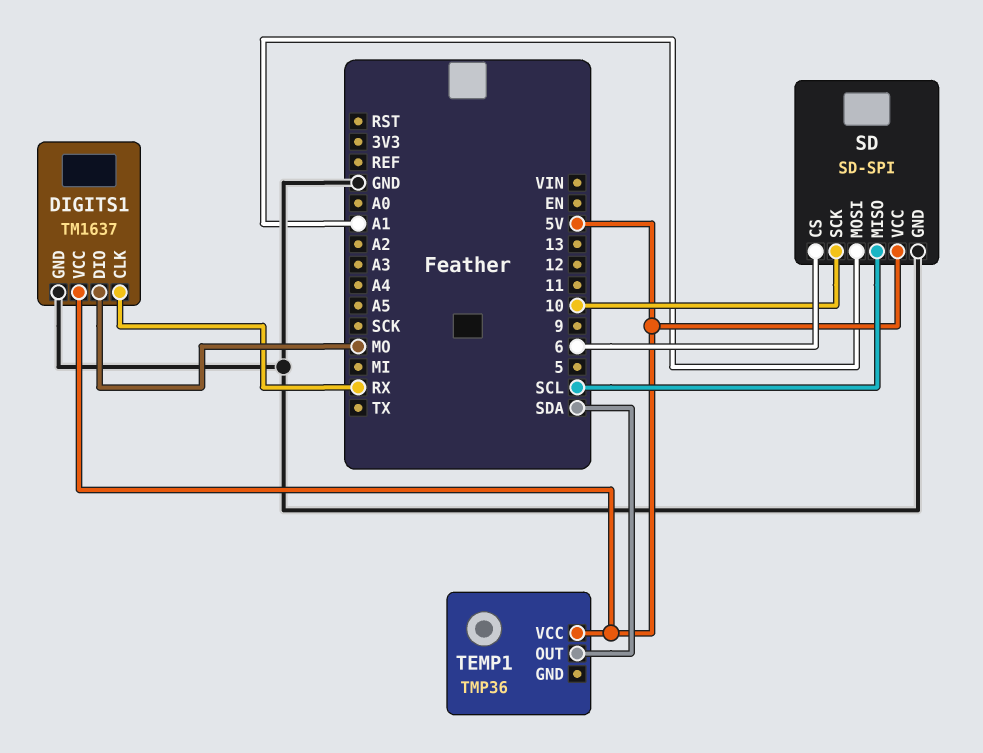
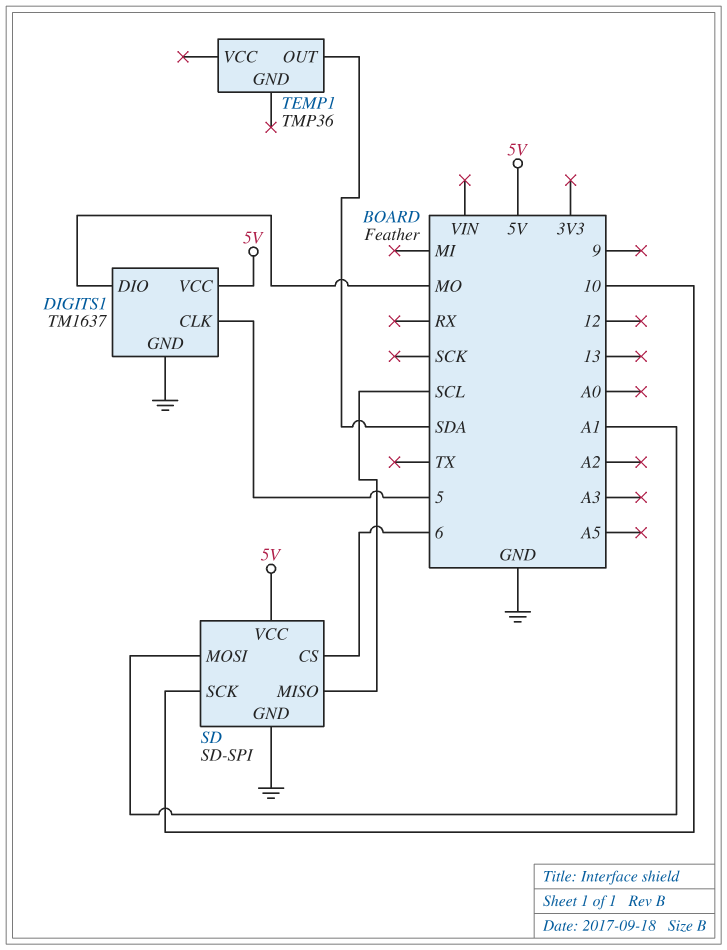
DIGITS1 pin CLK: RX -> 5
TEMP1 pin VCC: 5V -> none

